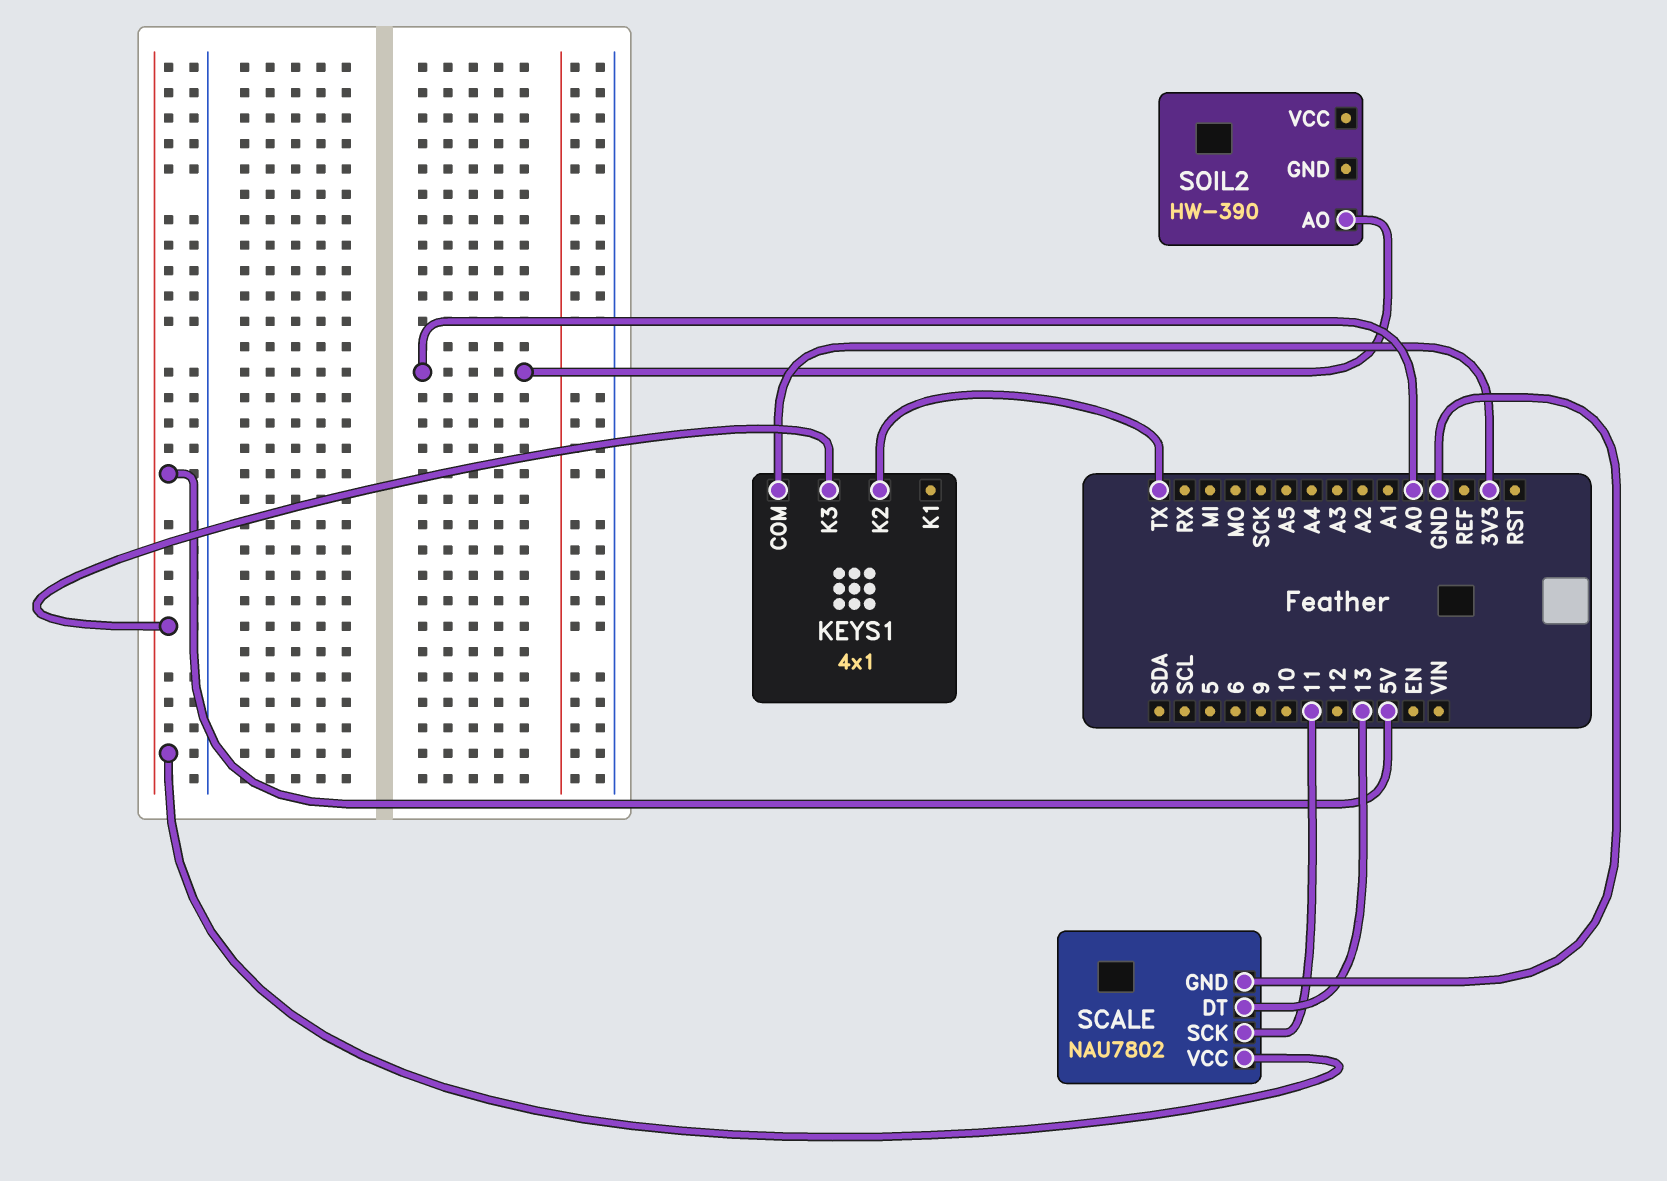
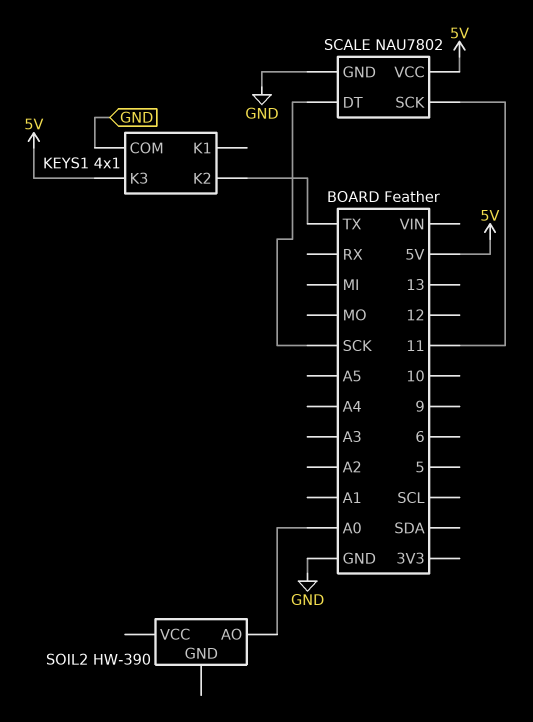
KEYS1 pin COM: 3V3 -> GND
SCALE pin DT: 13 -> SCK

